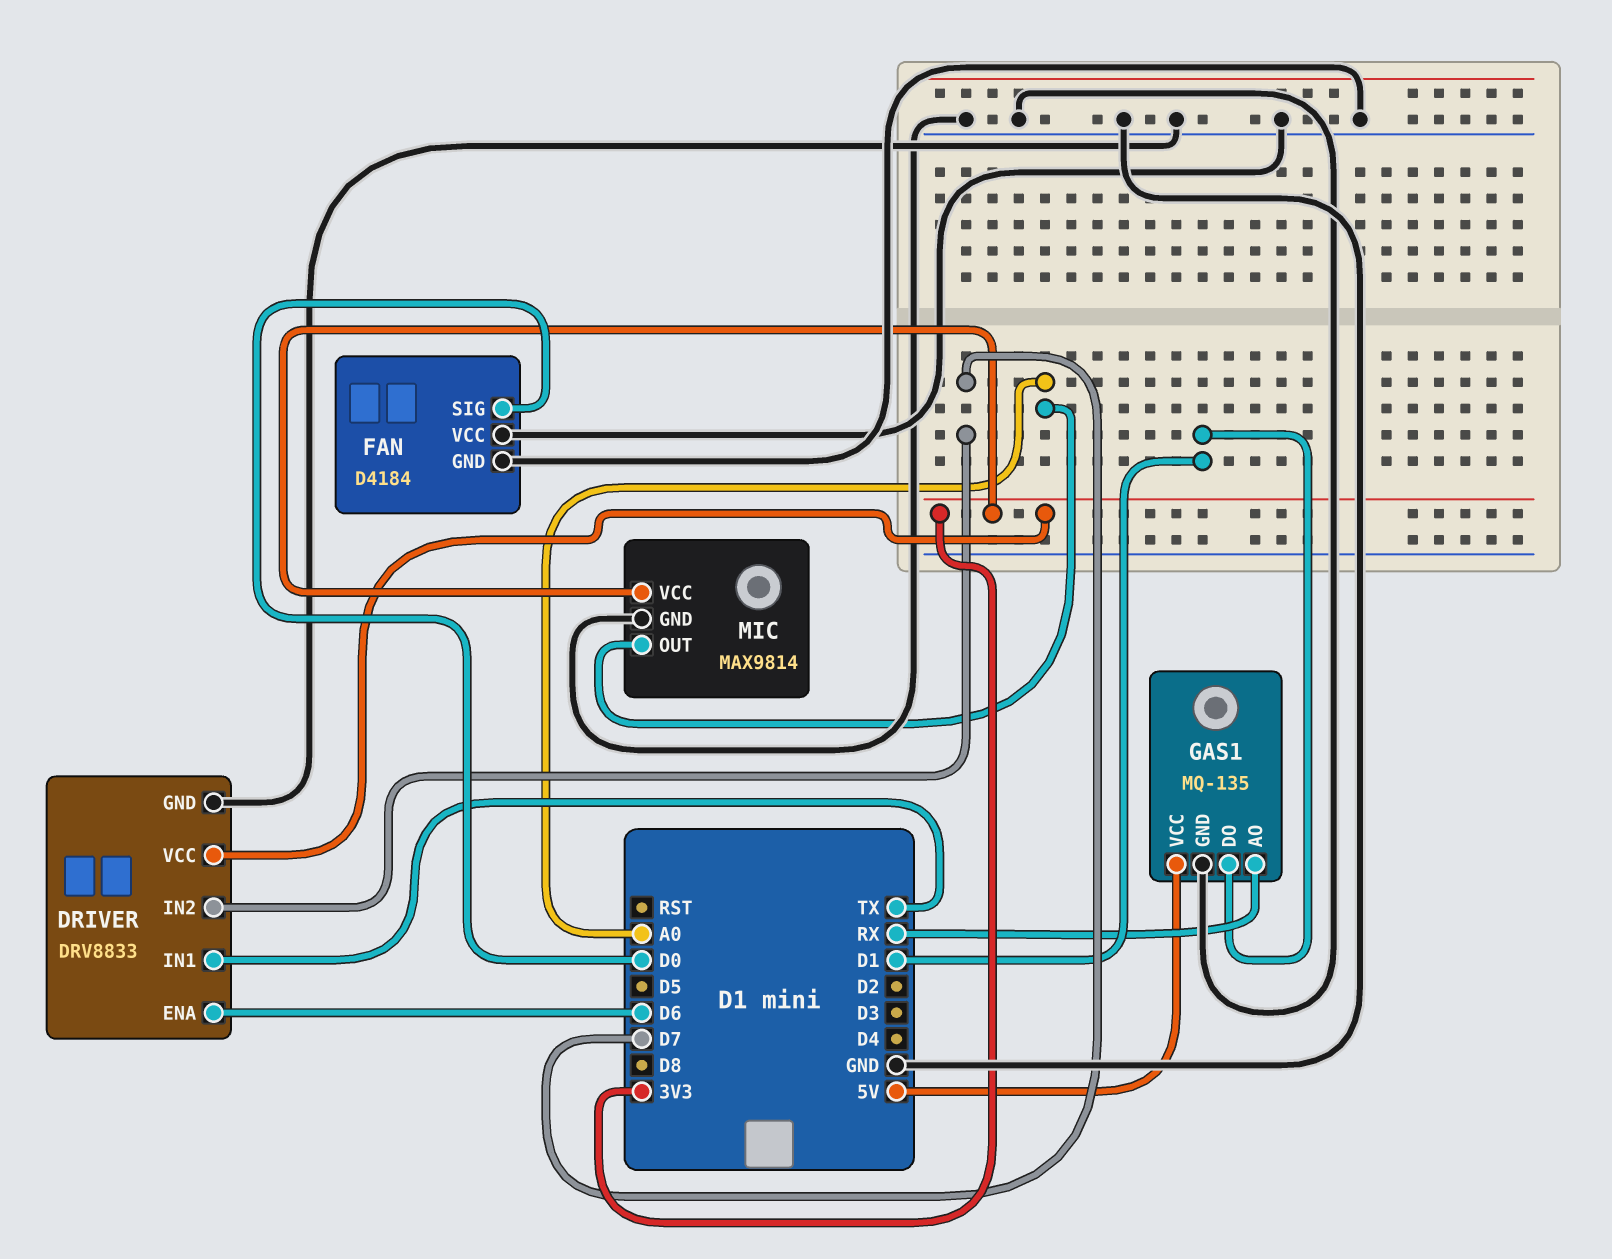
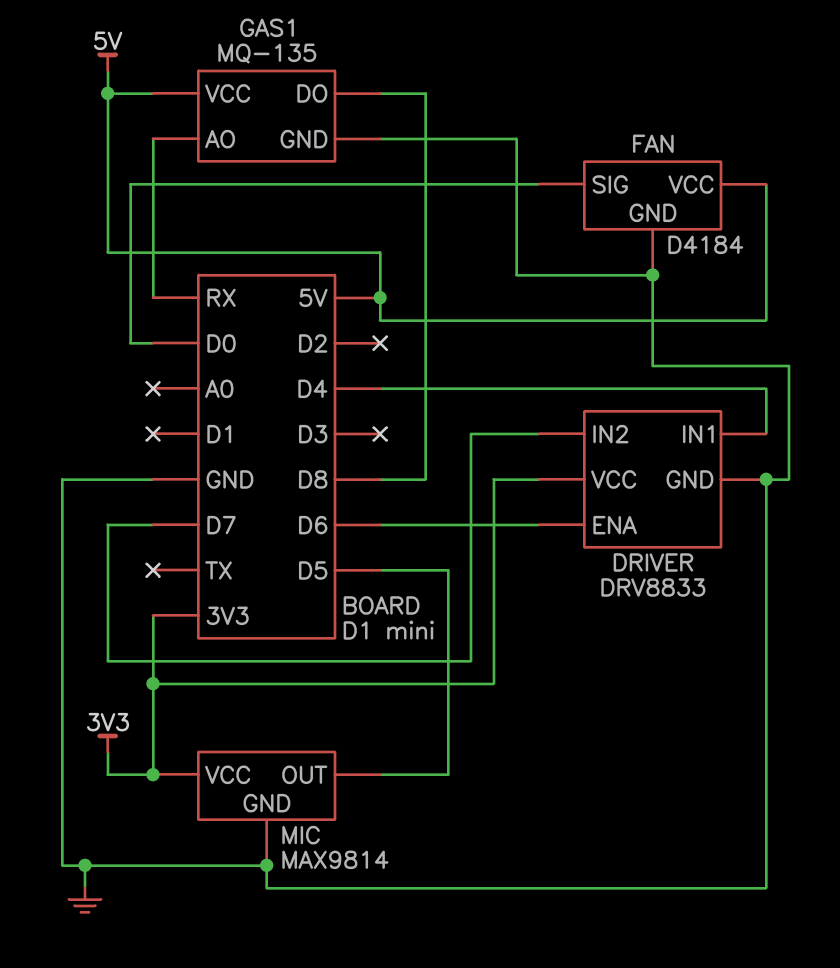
DRIVER pin IN1: TX -> D4
FAN pin VCC: GND -> 5V
GAS1 pin DO: D1 -> D8
MIC pin OUT: A0 -> D5

